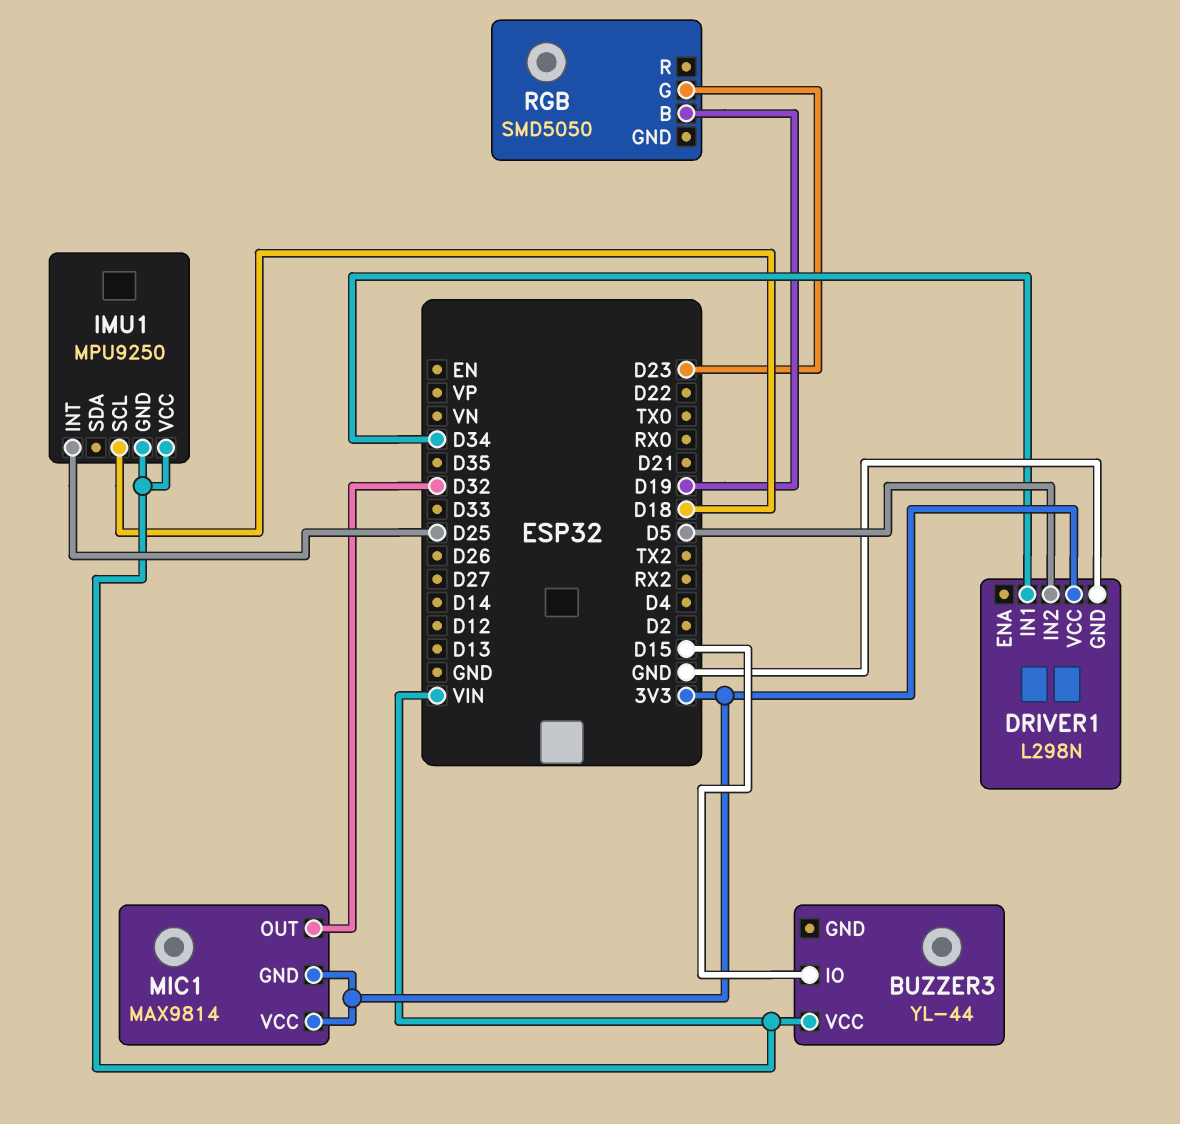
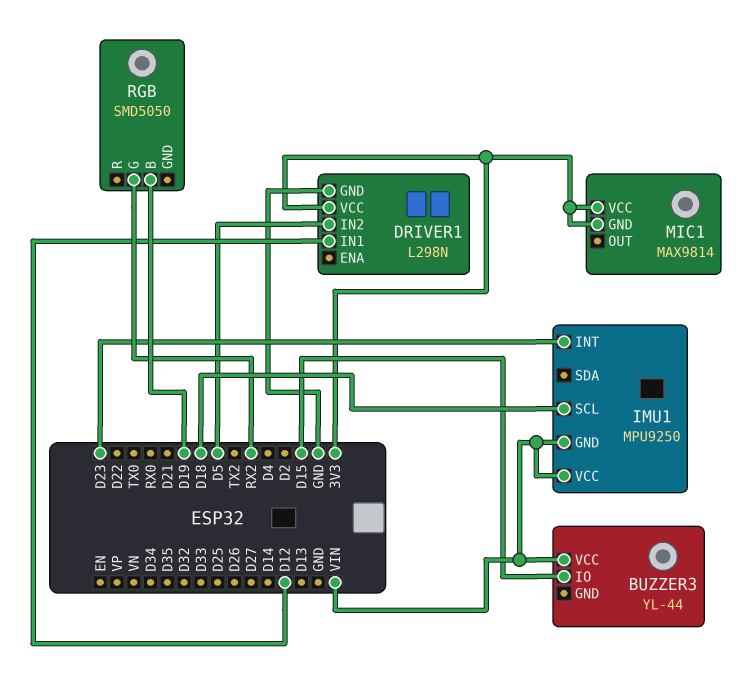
DRIVER1 pin IN1: D34 -> D12
IMU1 pin INT: D25 -> D23
MIC1 pin OUT: D32 -> none
RGB pin G: D23 -> RX2

